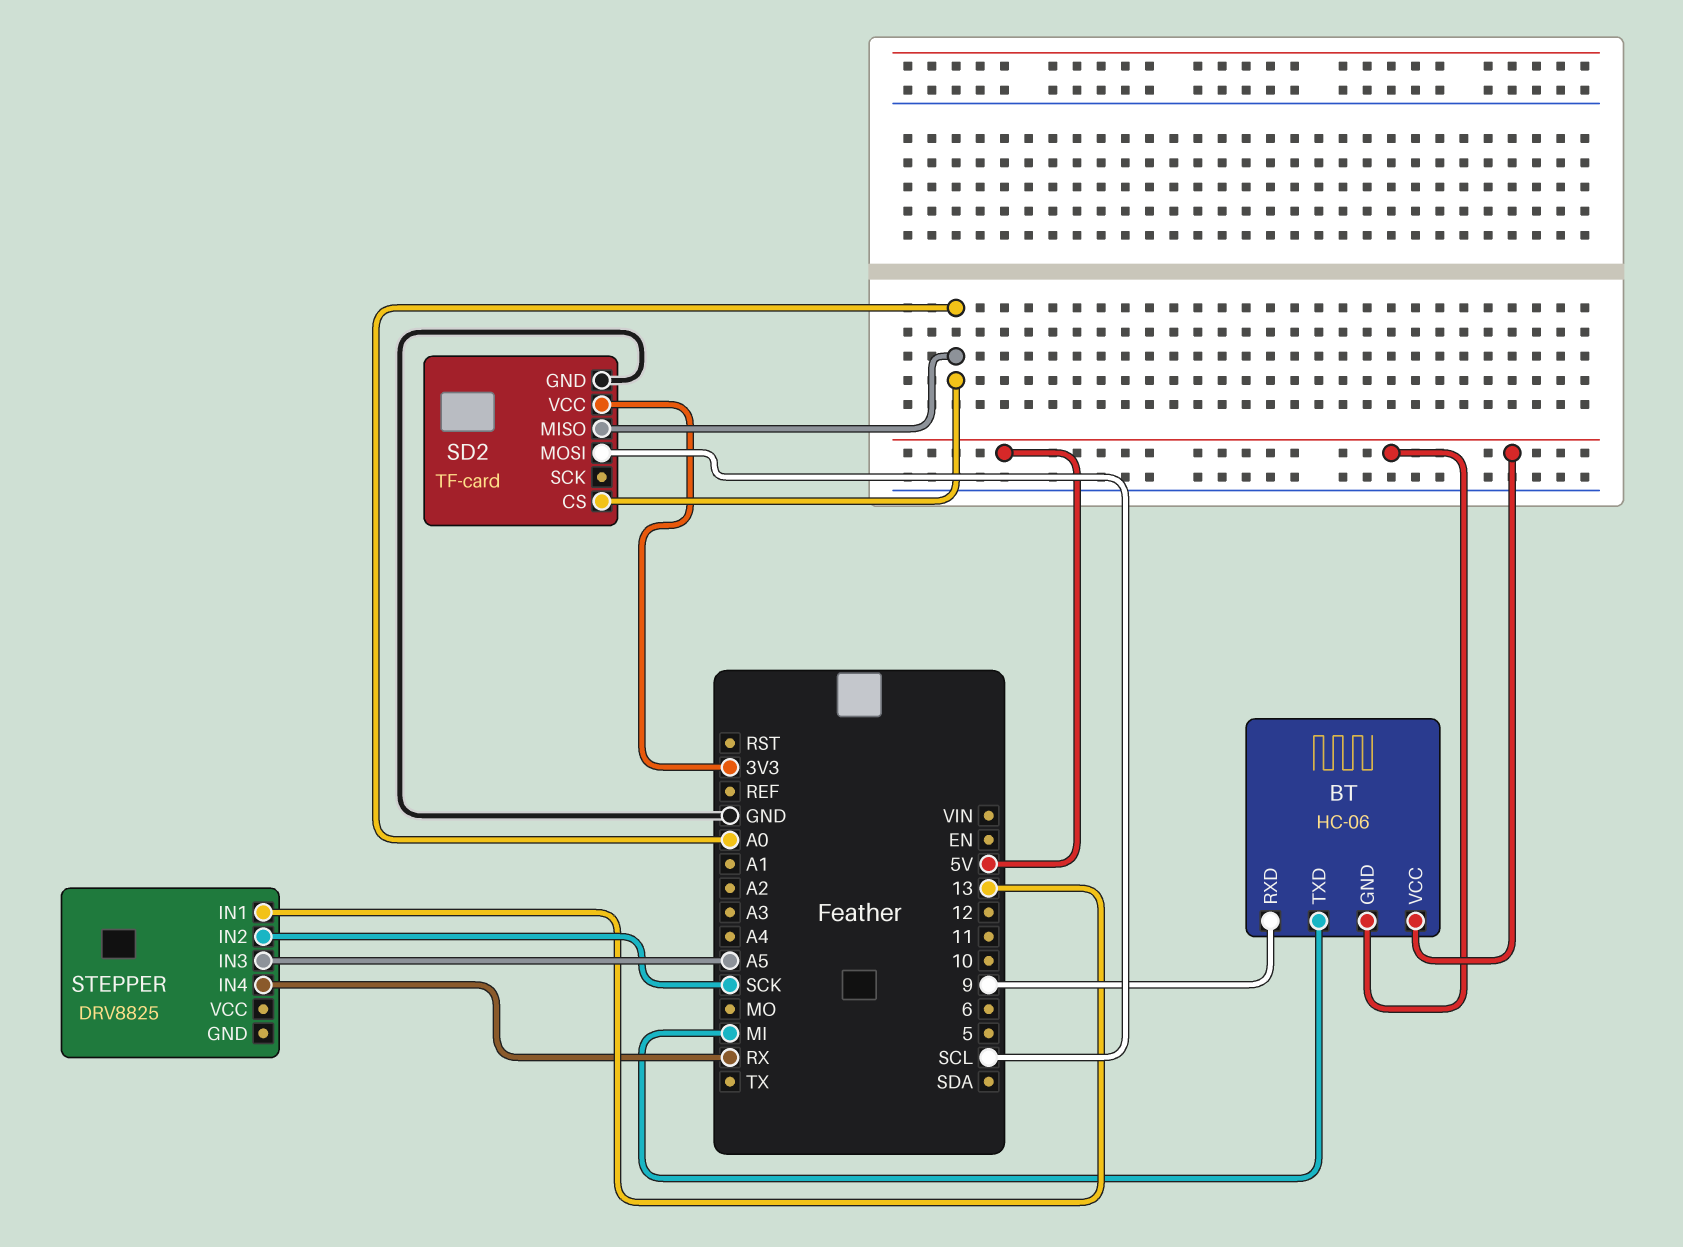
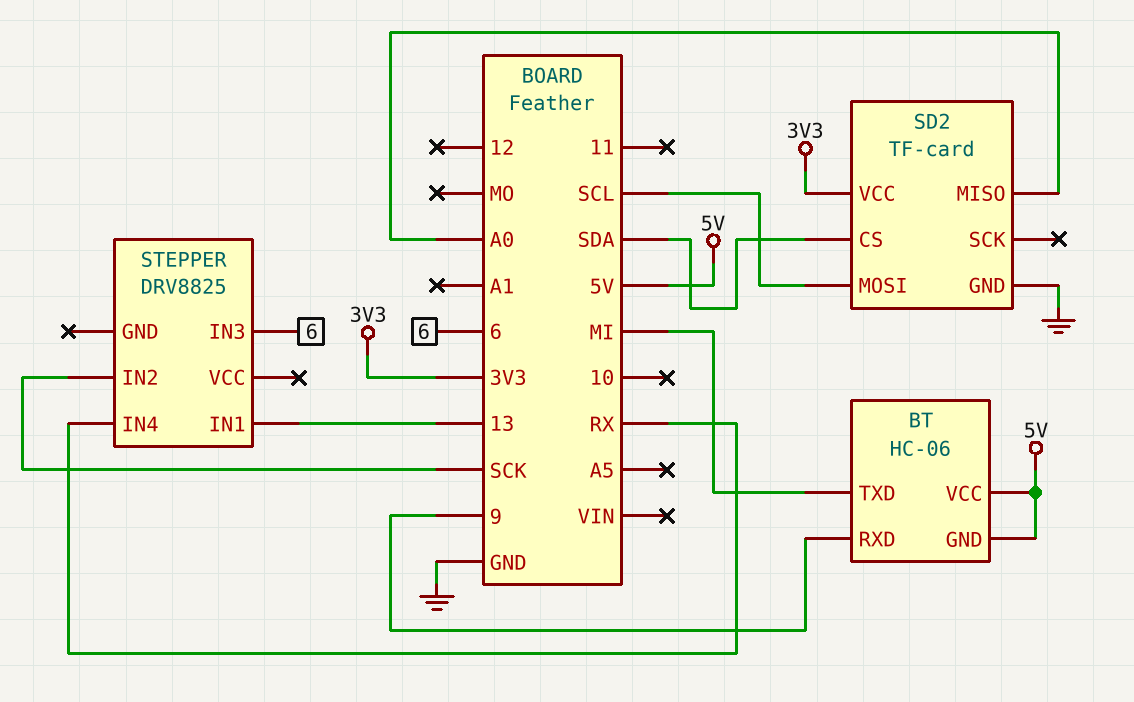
SD2 pin CS: A0 -> SDA
STEPPER pin IN3: A5 -> 6

